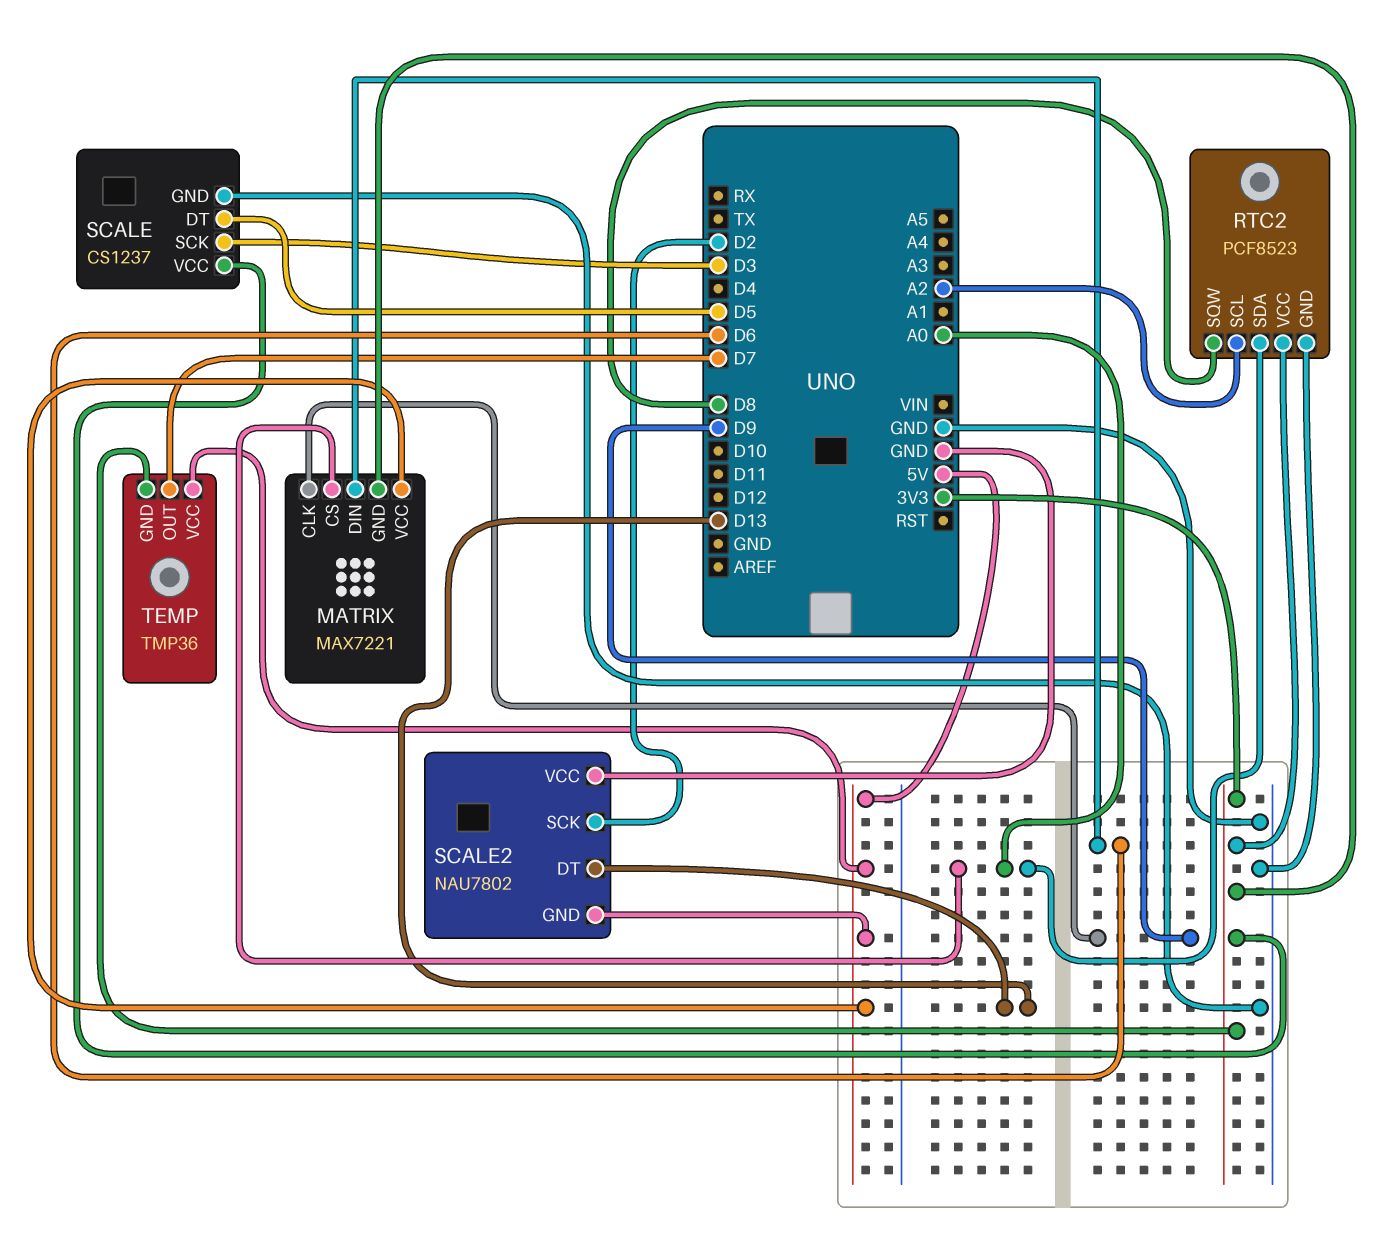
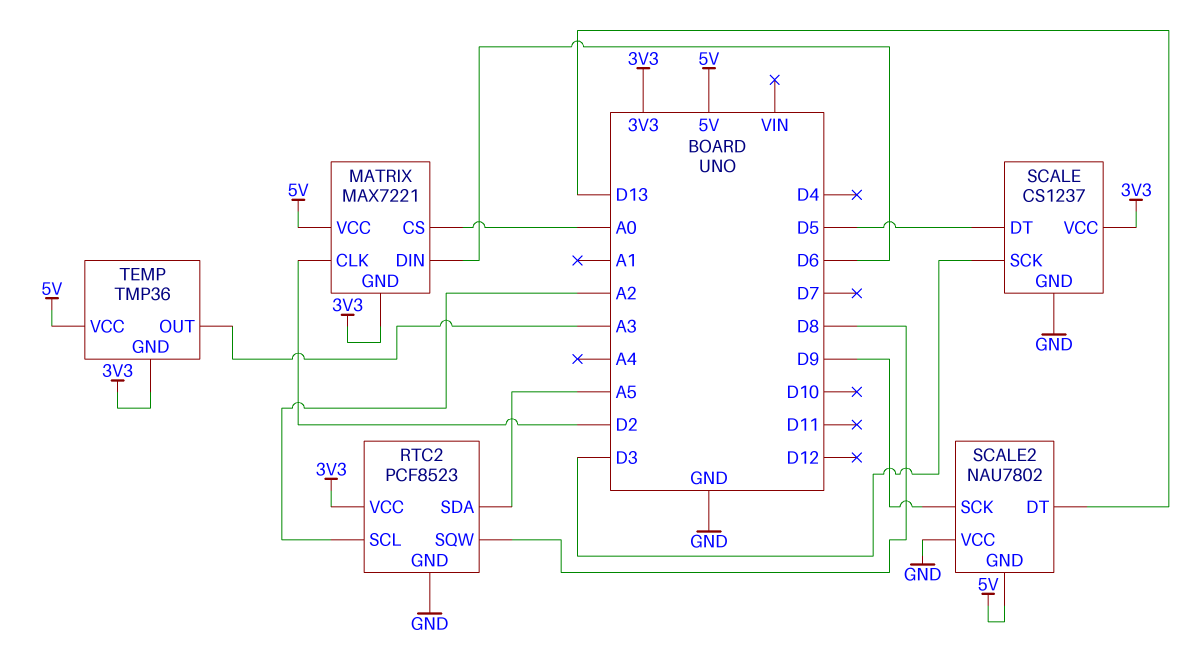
MATRIX pin CLK: D9 -> D2
RTC2 pin SDA: A0 -> A5
SCALE2 pin SCK: D2 -> D9
TEMP pin OUT: D7 -> A3

